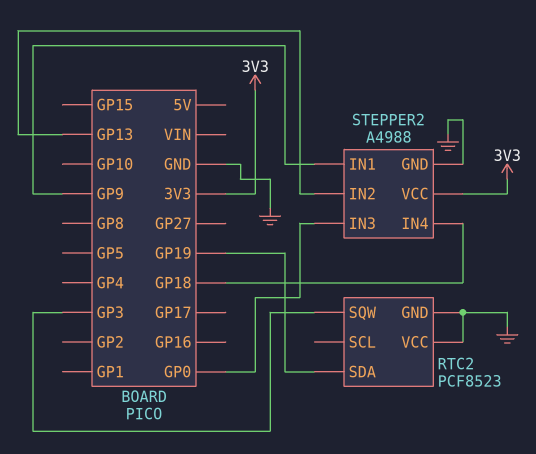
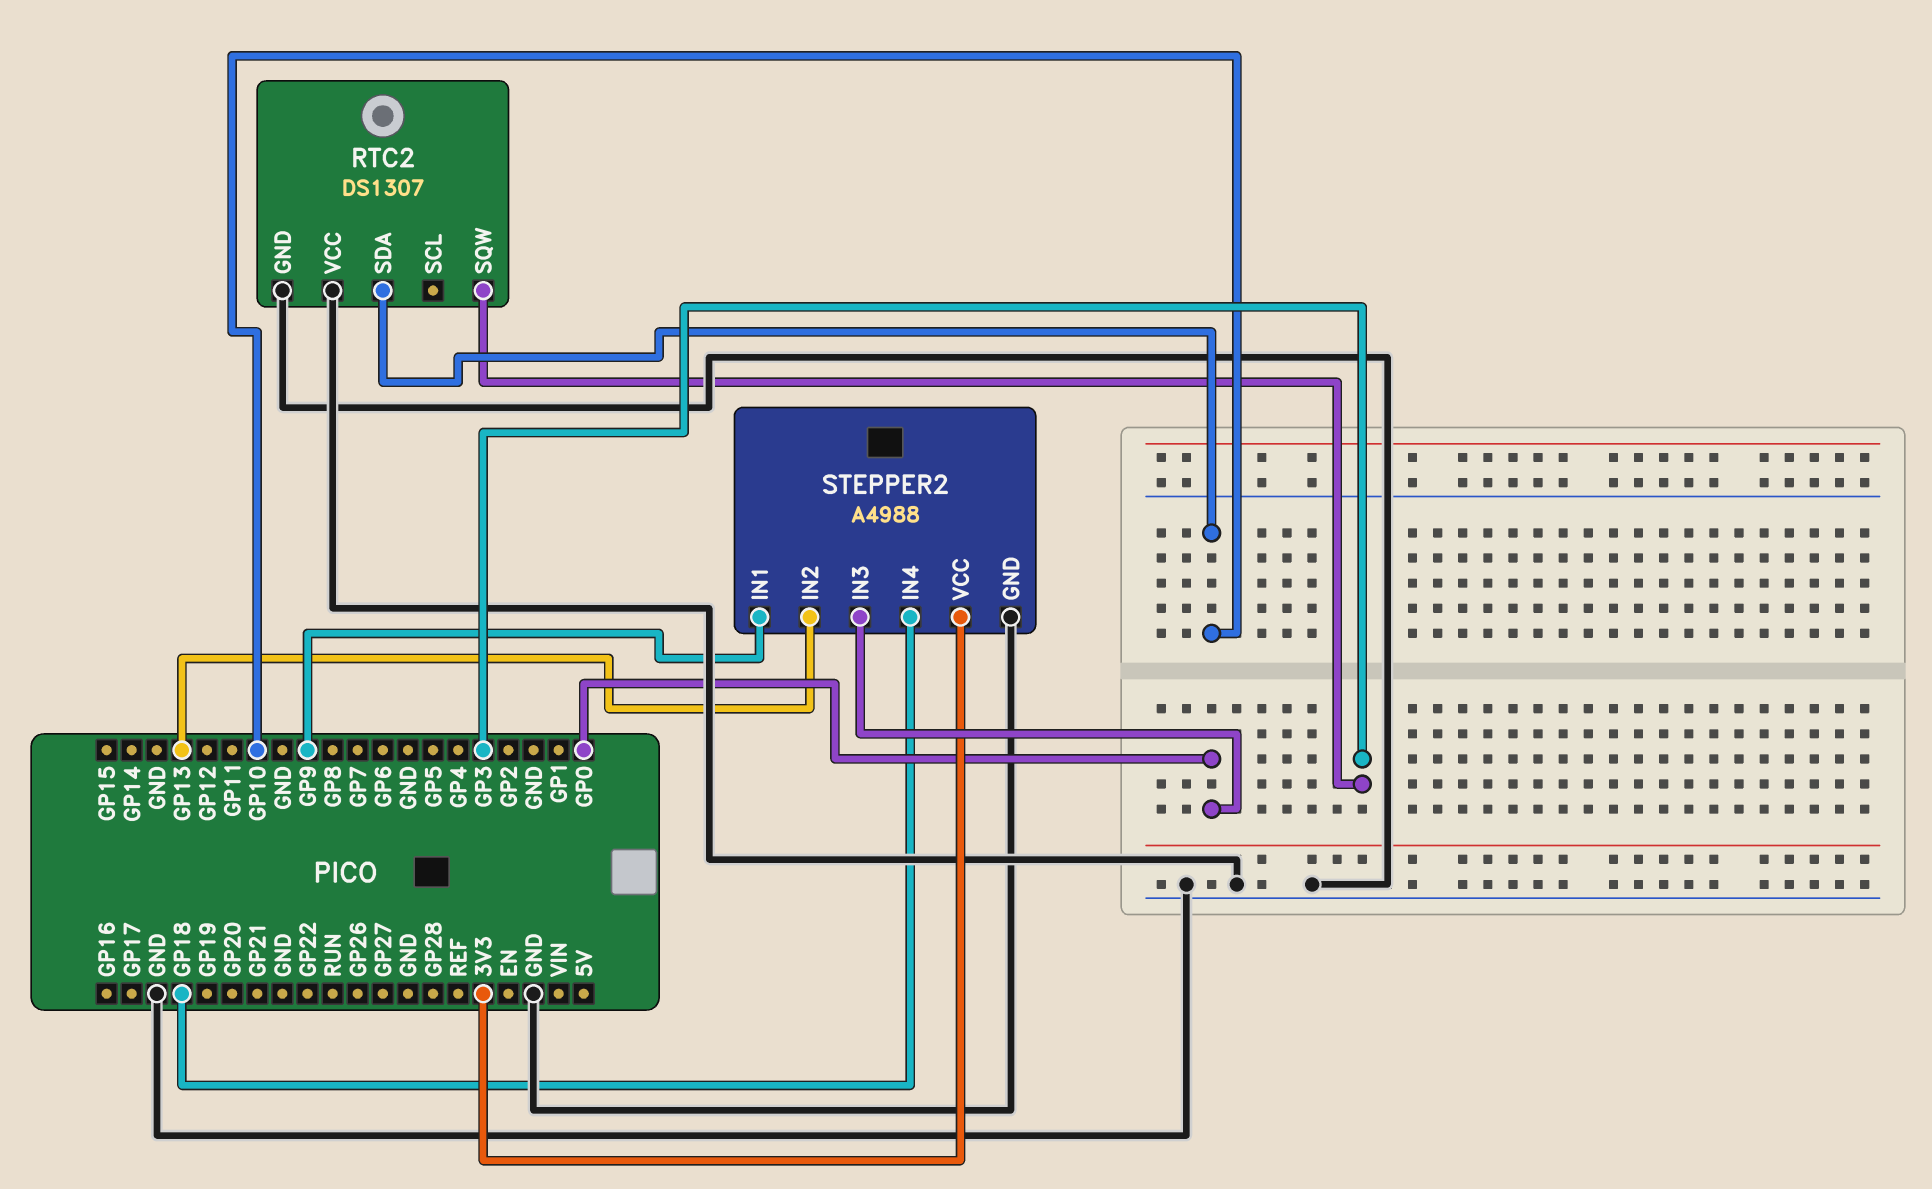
RTC2: PCF8523 -> DS1307
RTC2 pin SDA: GP19 -> GP10

